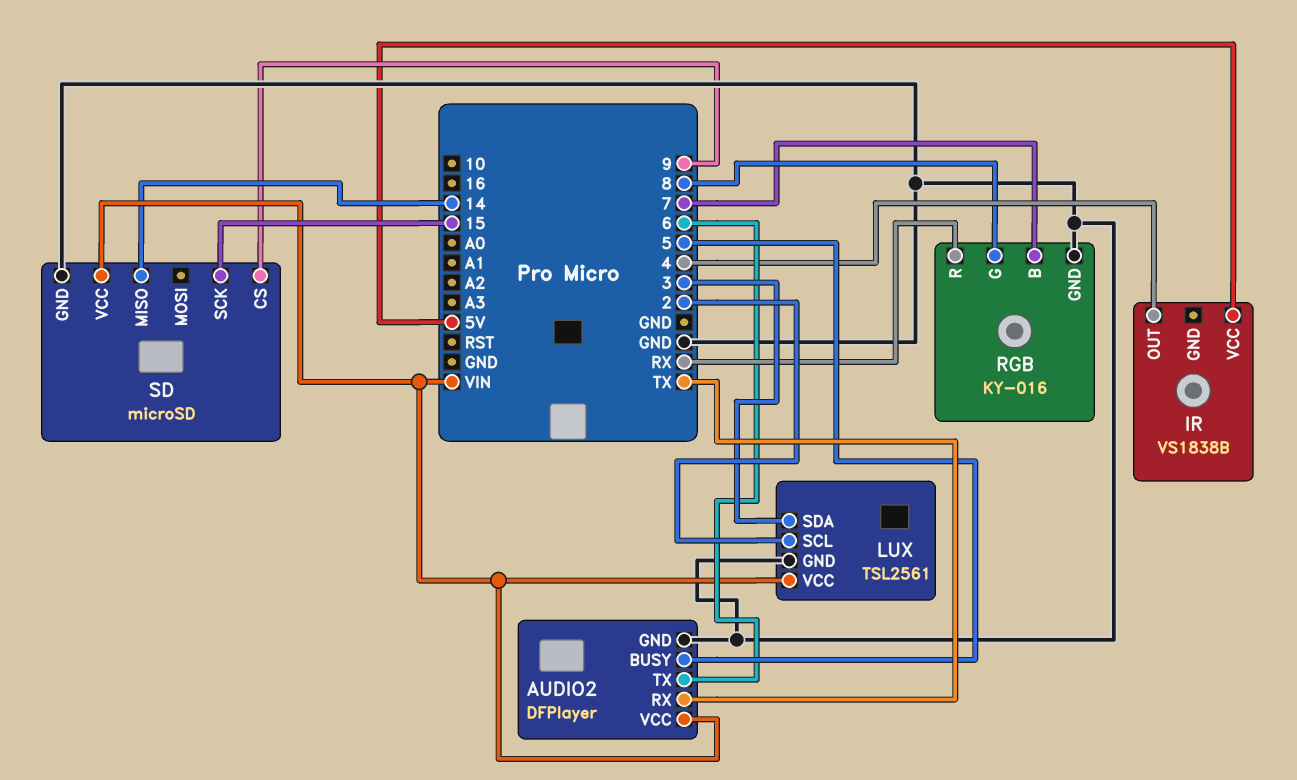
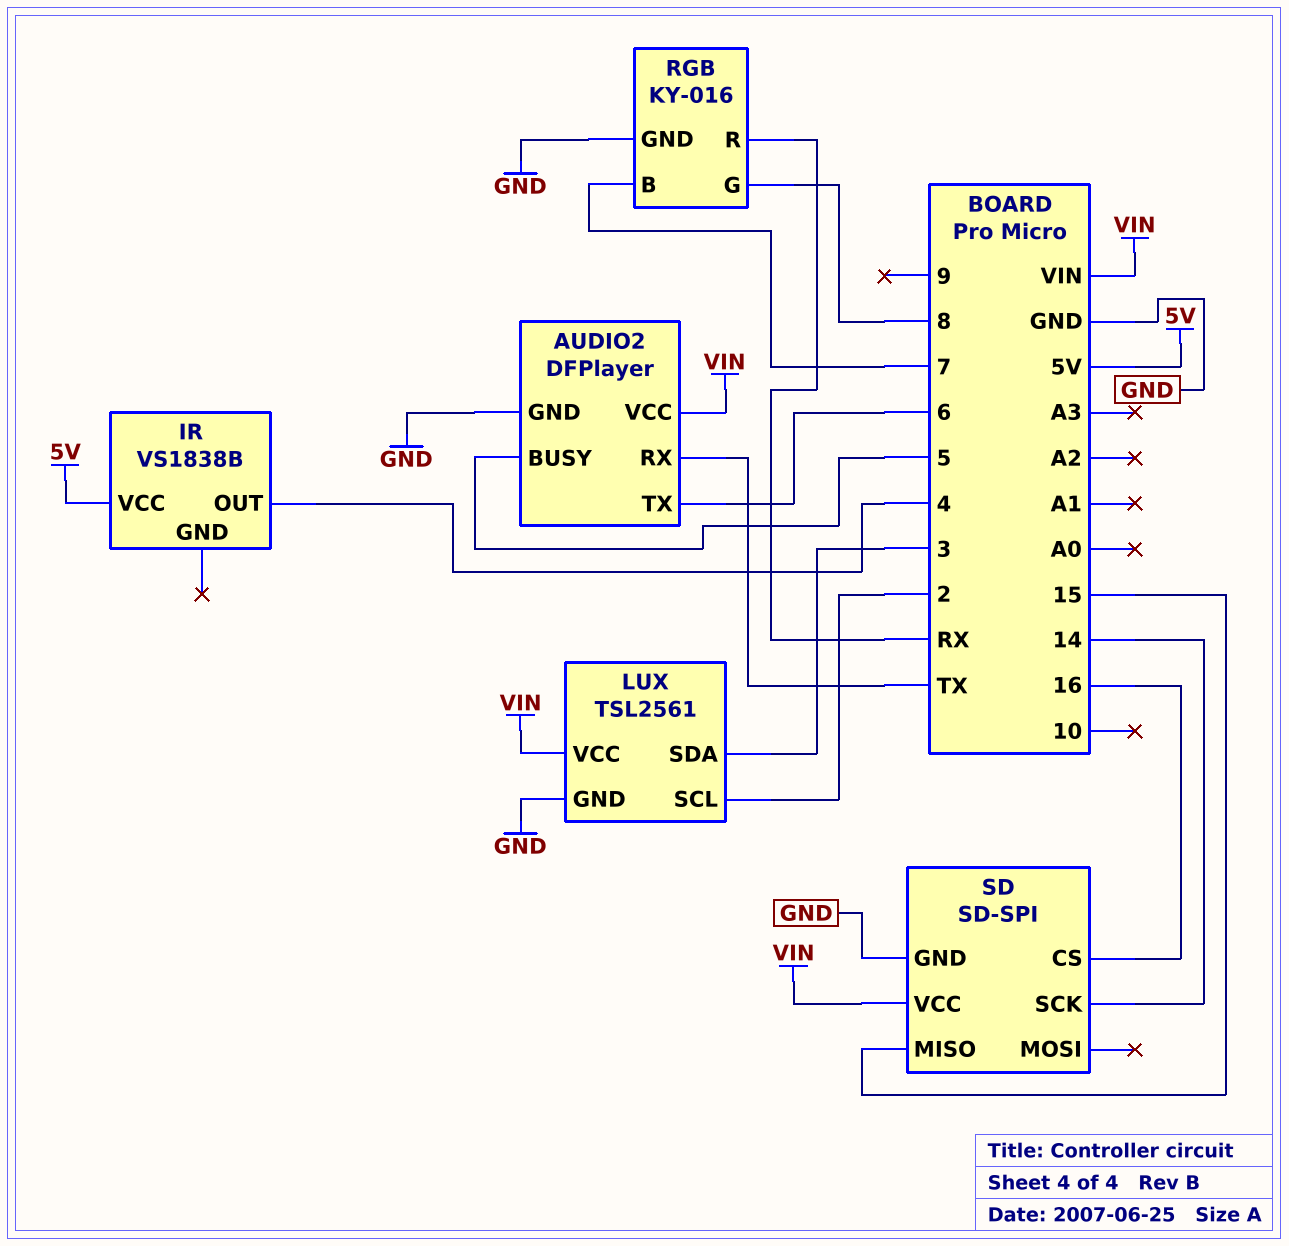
SD: microSD -> SD-SPI
SD pin CS: 9 -> 16
SD pin MISO: 14 -> 15
SD pin SCK: 15 -> 14

